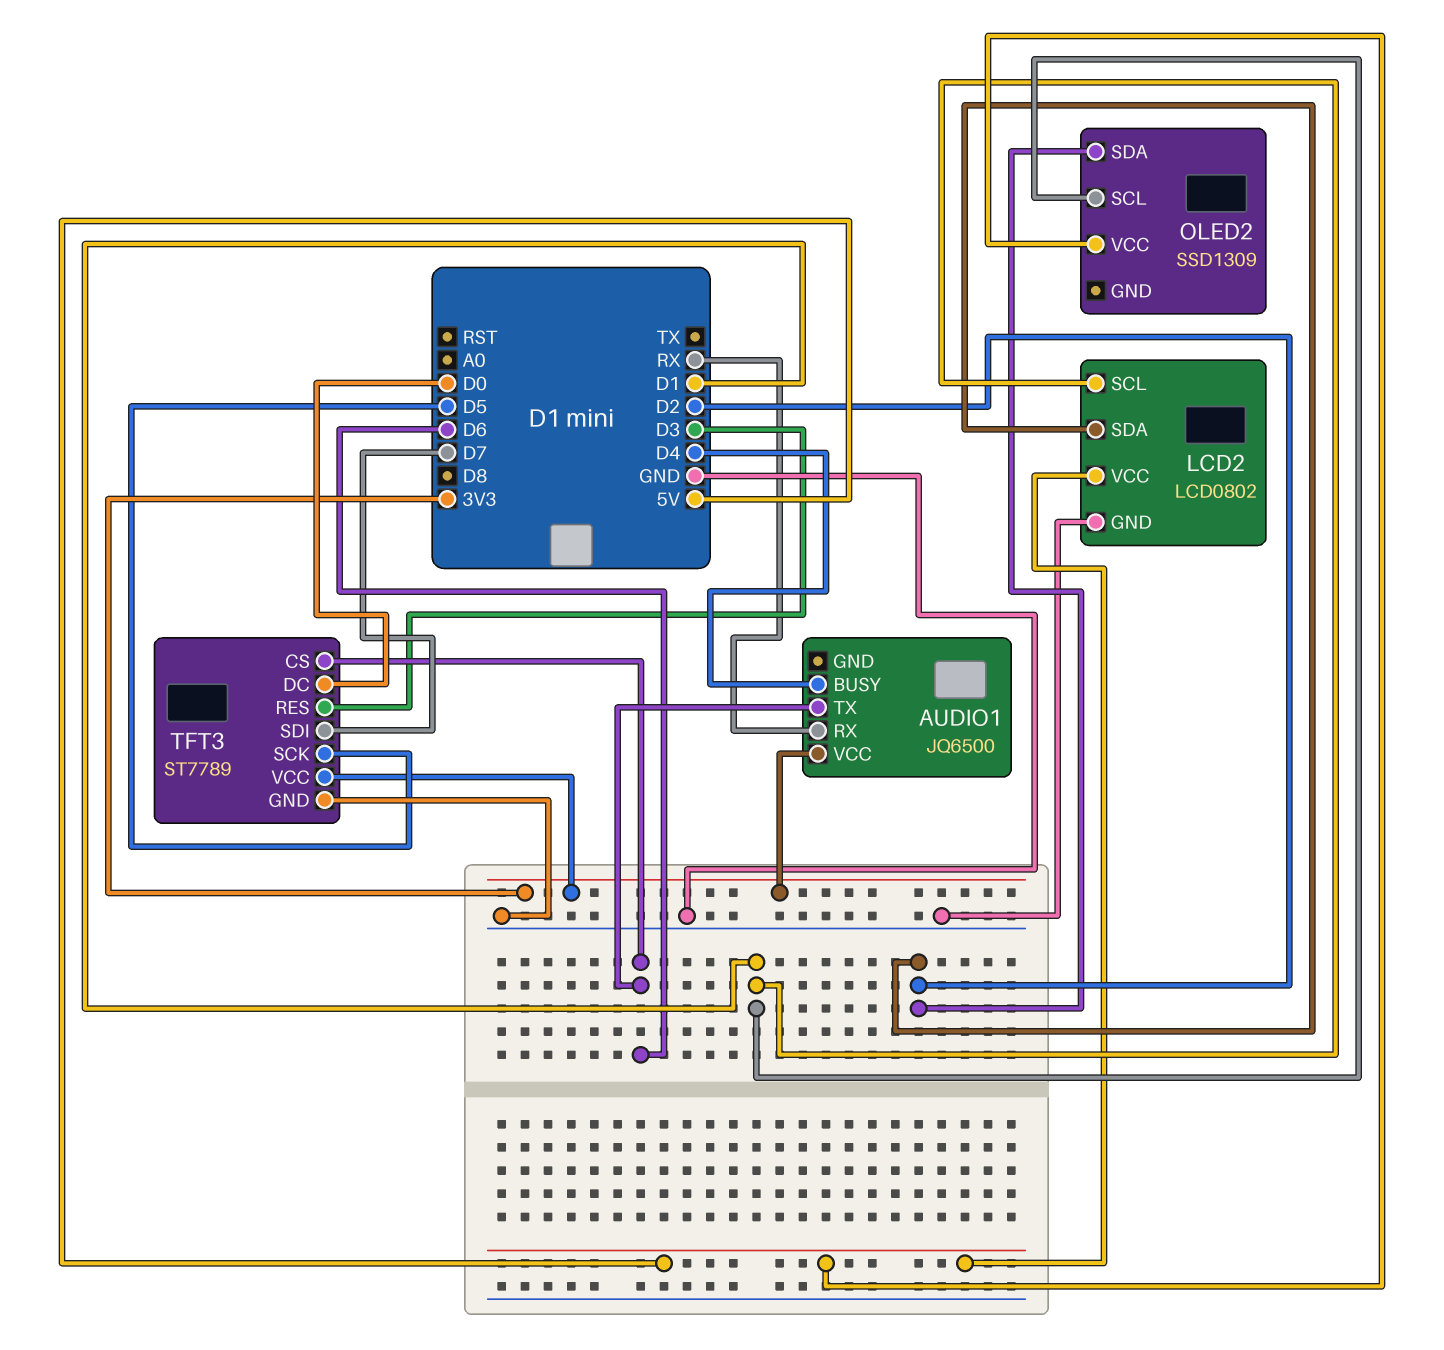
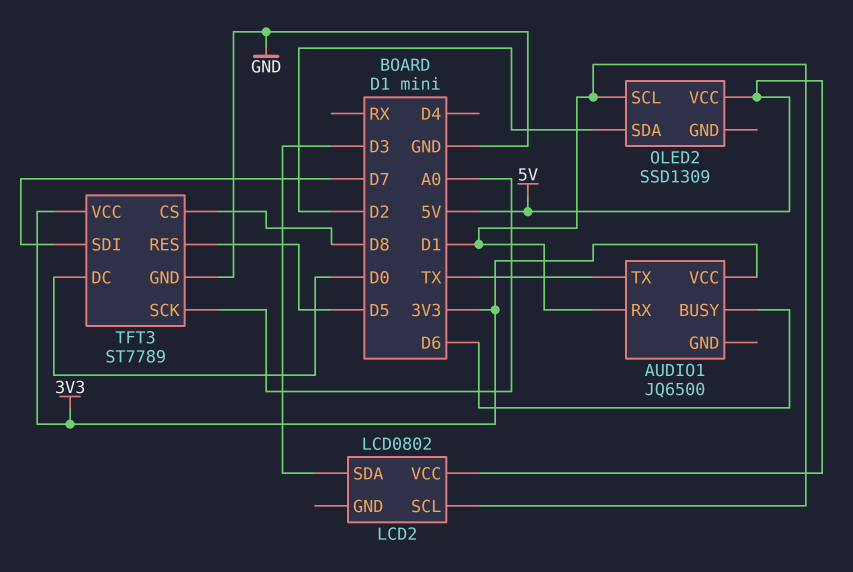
AUDIO1 pin BUSY: D4 -> D6
AUDIO1 pin RX: RX -> D1
AUDIO1 pin TX: D6 -> TX
LCD2 pin GND: GND -> none
LCD2 pin SDA: D2 -> D3
TFT3 pin CS: D6 -> D8
TFT3 pin RES: D3 -> D5
TFT3 pin SCK: D5 -> A0

